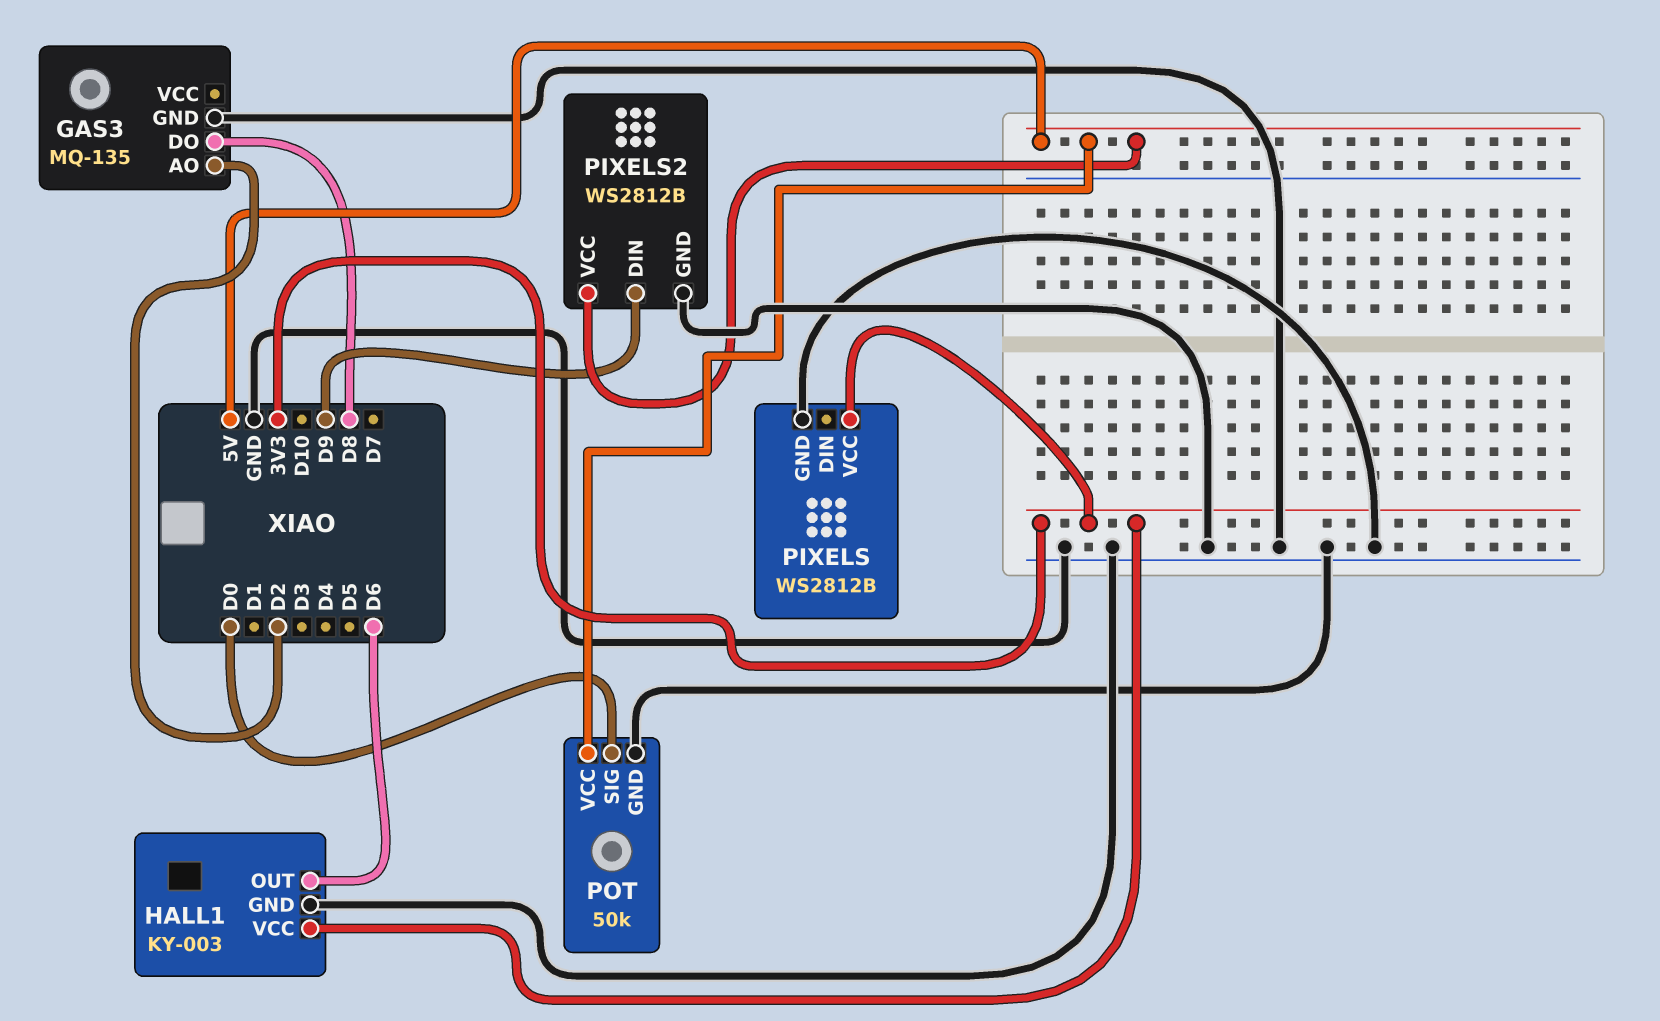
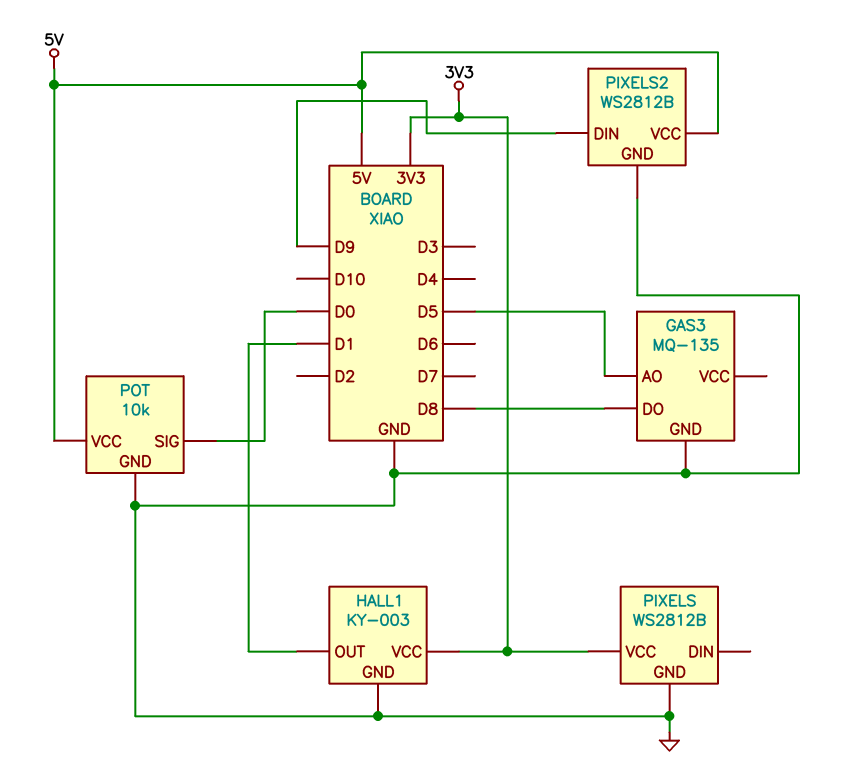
GAS3 pin AO: D2 -> D5
HALL1 pin OUT: D6 -> D1
POT: 50k -> 10k

